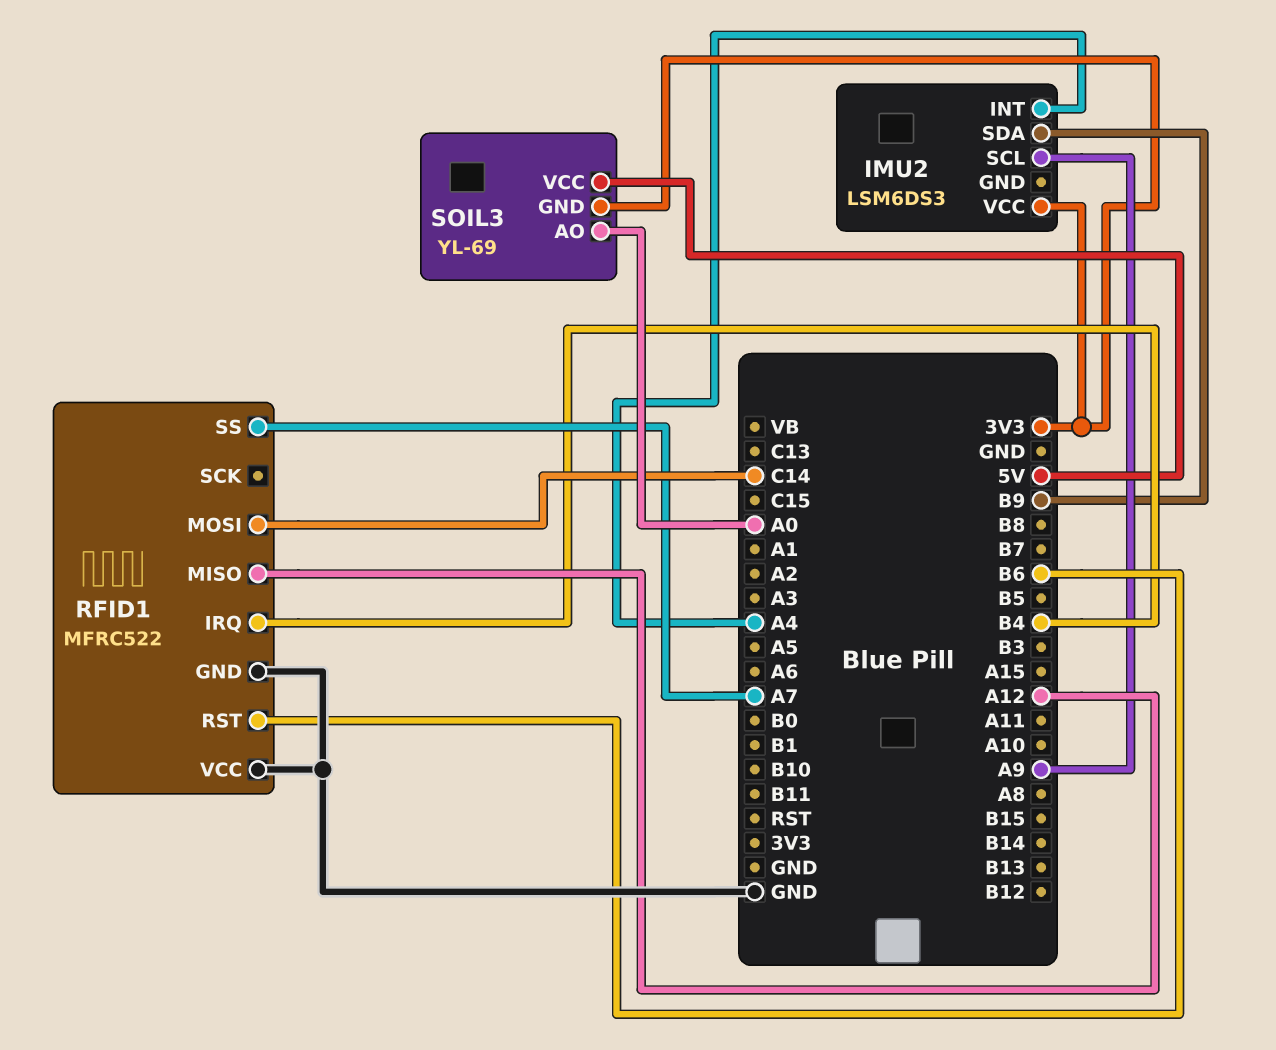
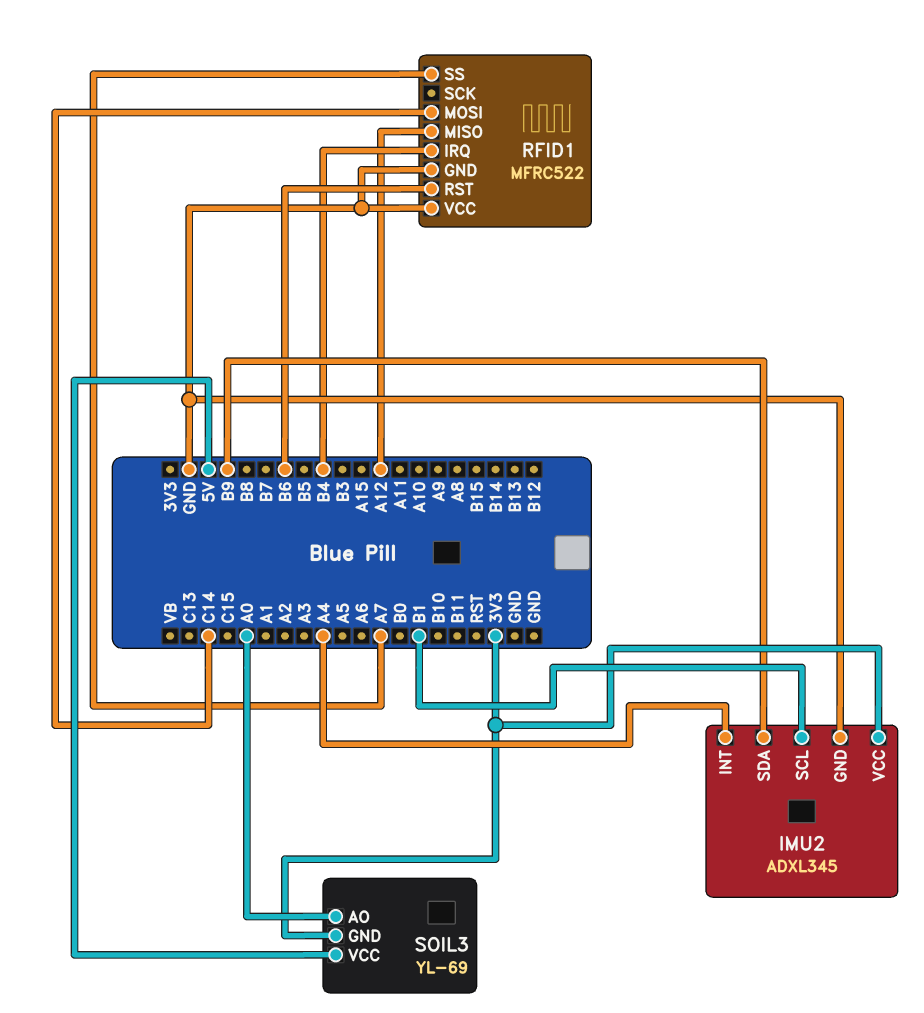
IMU2: LSM6DS3 -> ADXL345
IMU2 pin GND: none -> GND
IMU2 pin SCL: A9 -> B1

